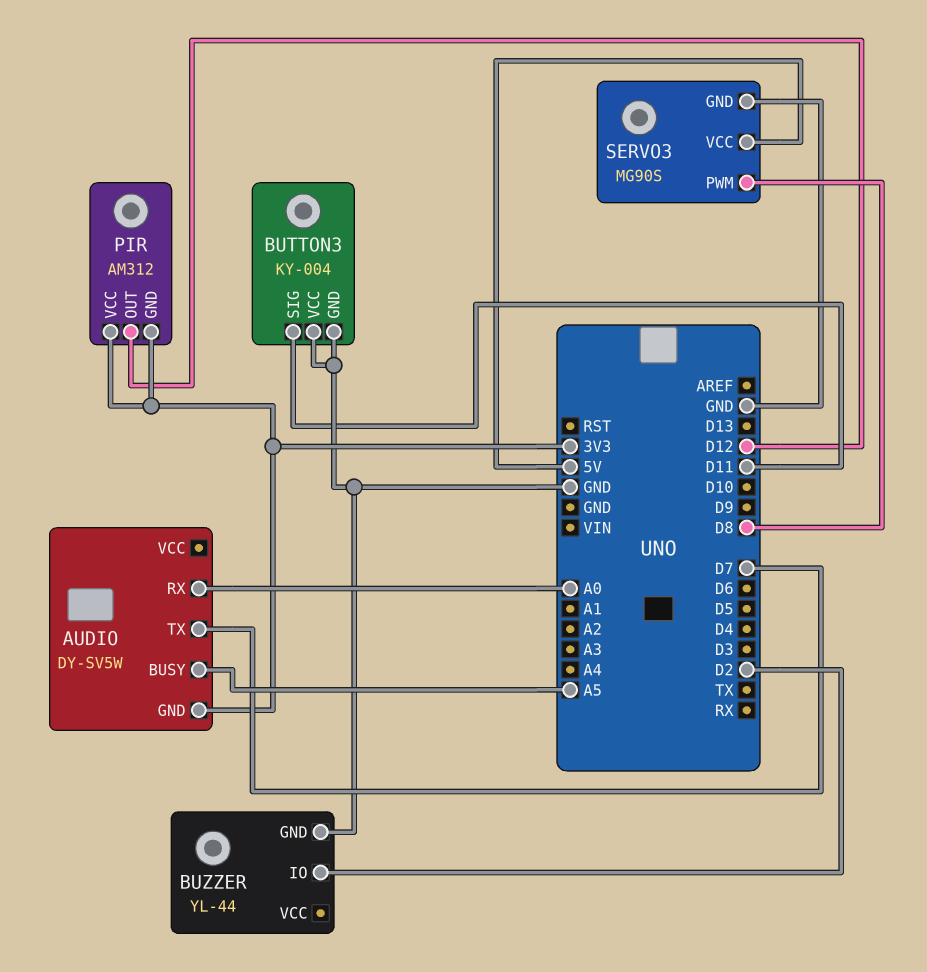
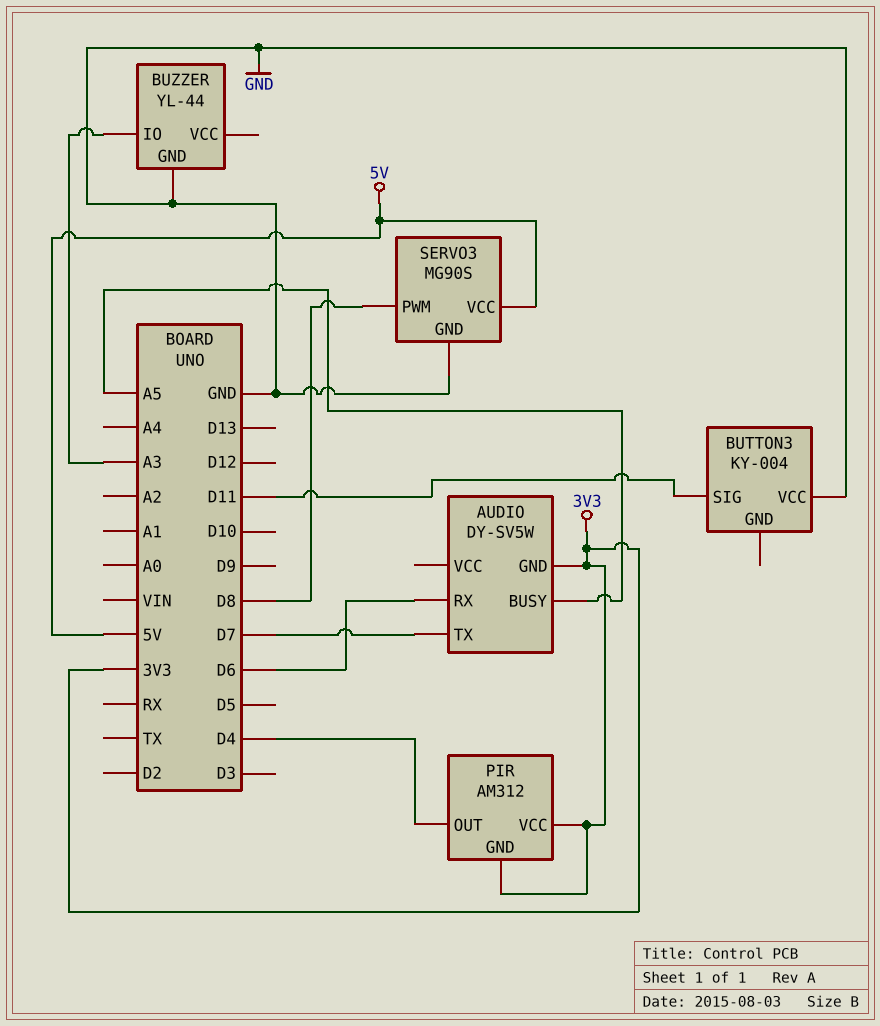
AUDIO pin RX: A0 -> D6
BUTTON3 pin GND: GND -> none
BUZZER pin IO: D2 -> A3
PIR pin OUT: D12 -> D4

